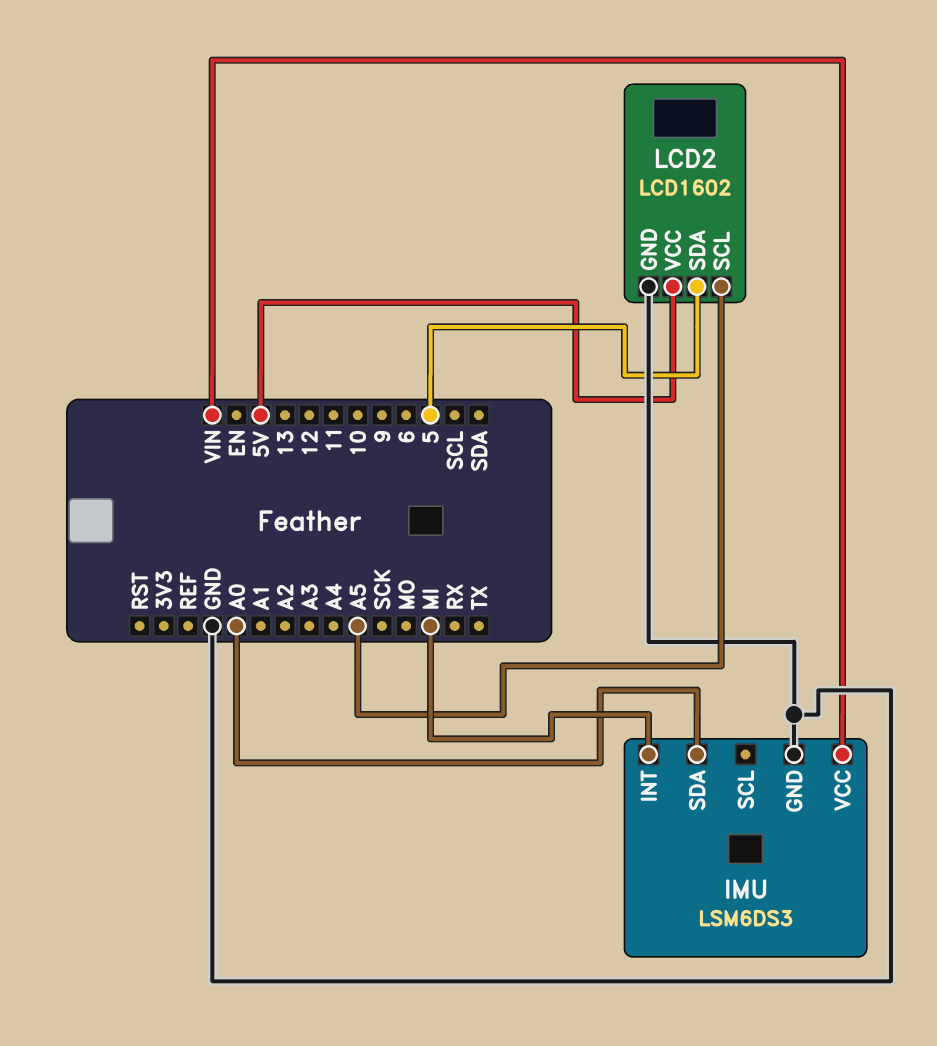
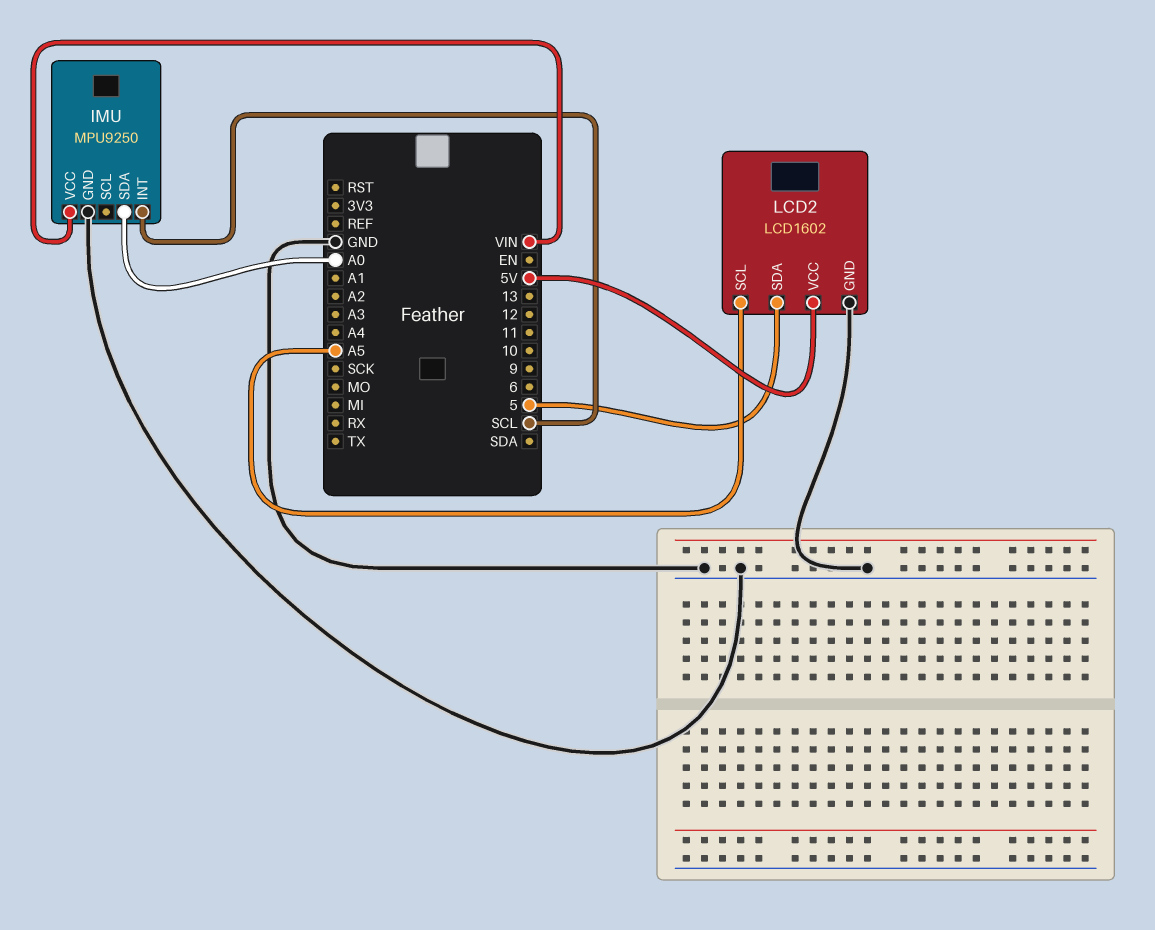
IMU: LSM6DS3 -> MPU9250
IMU pin INT: MI -> SCL

